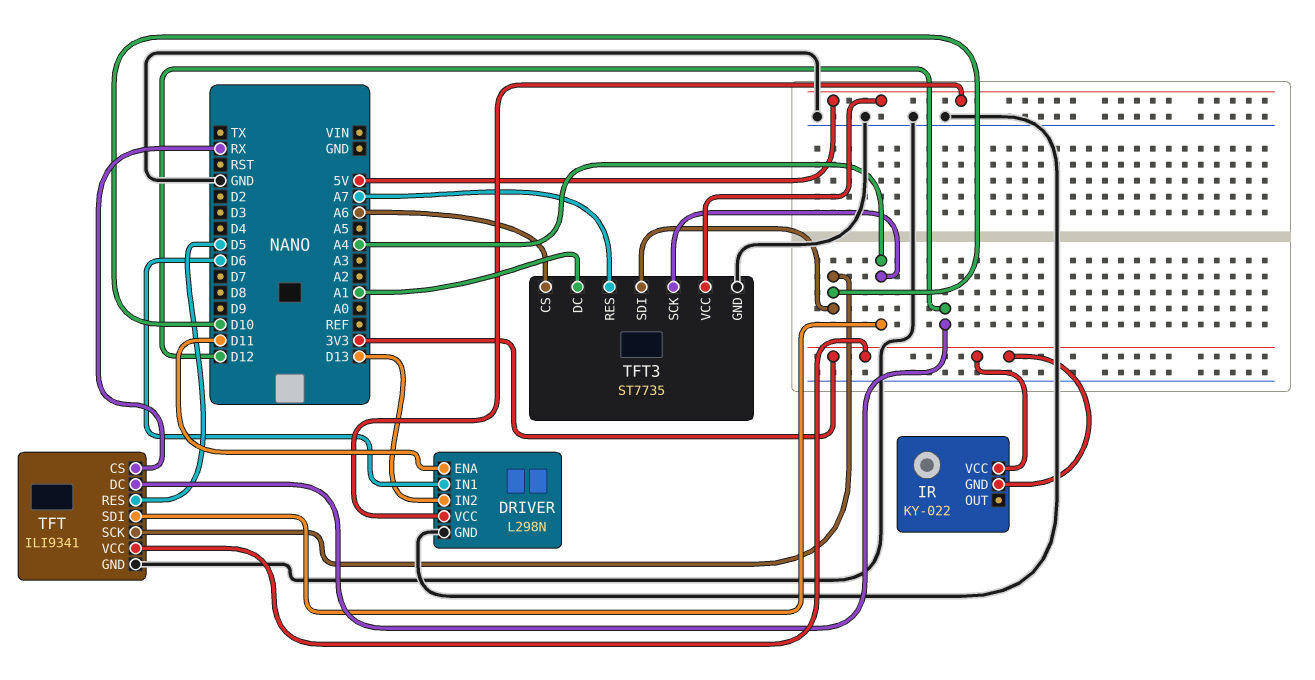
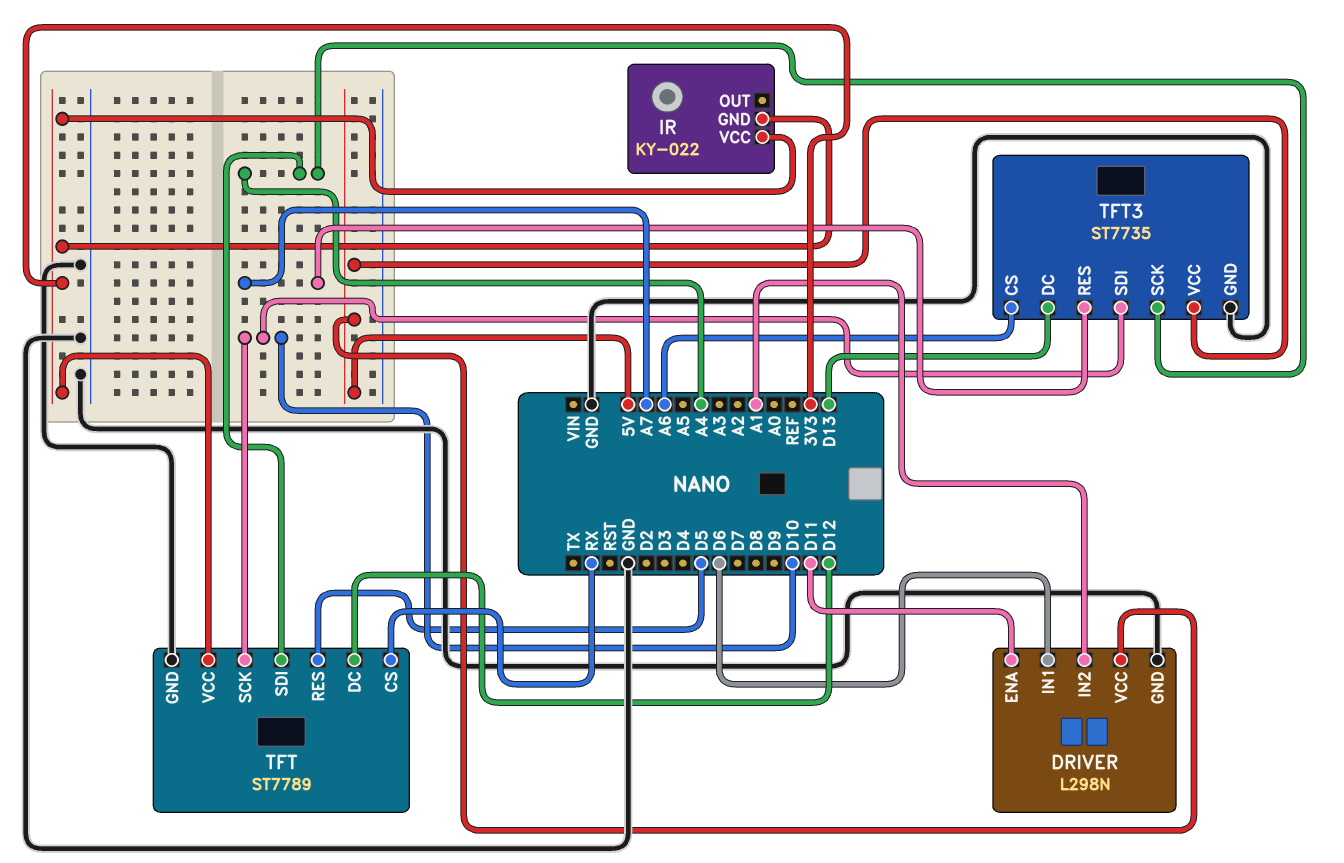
DRIVER pin IN2: D13 -> A1
TFT: ILI9341 -> ST7789
TFT3 pin DC: A1 -> D13

